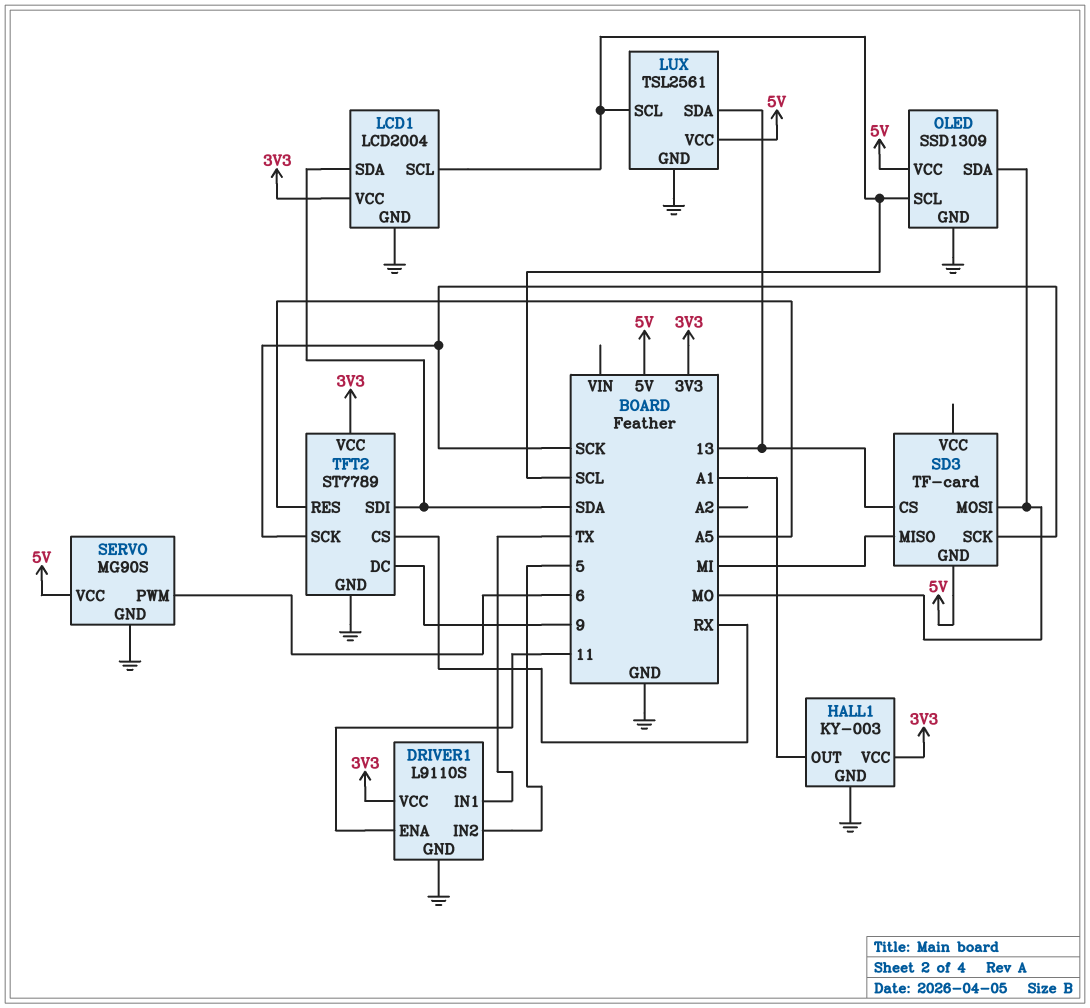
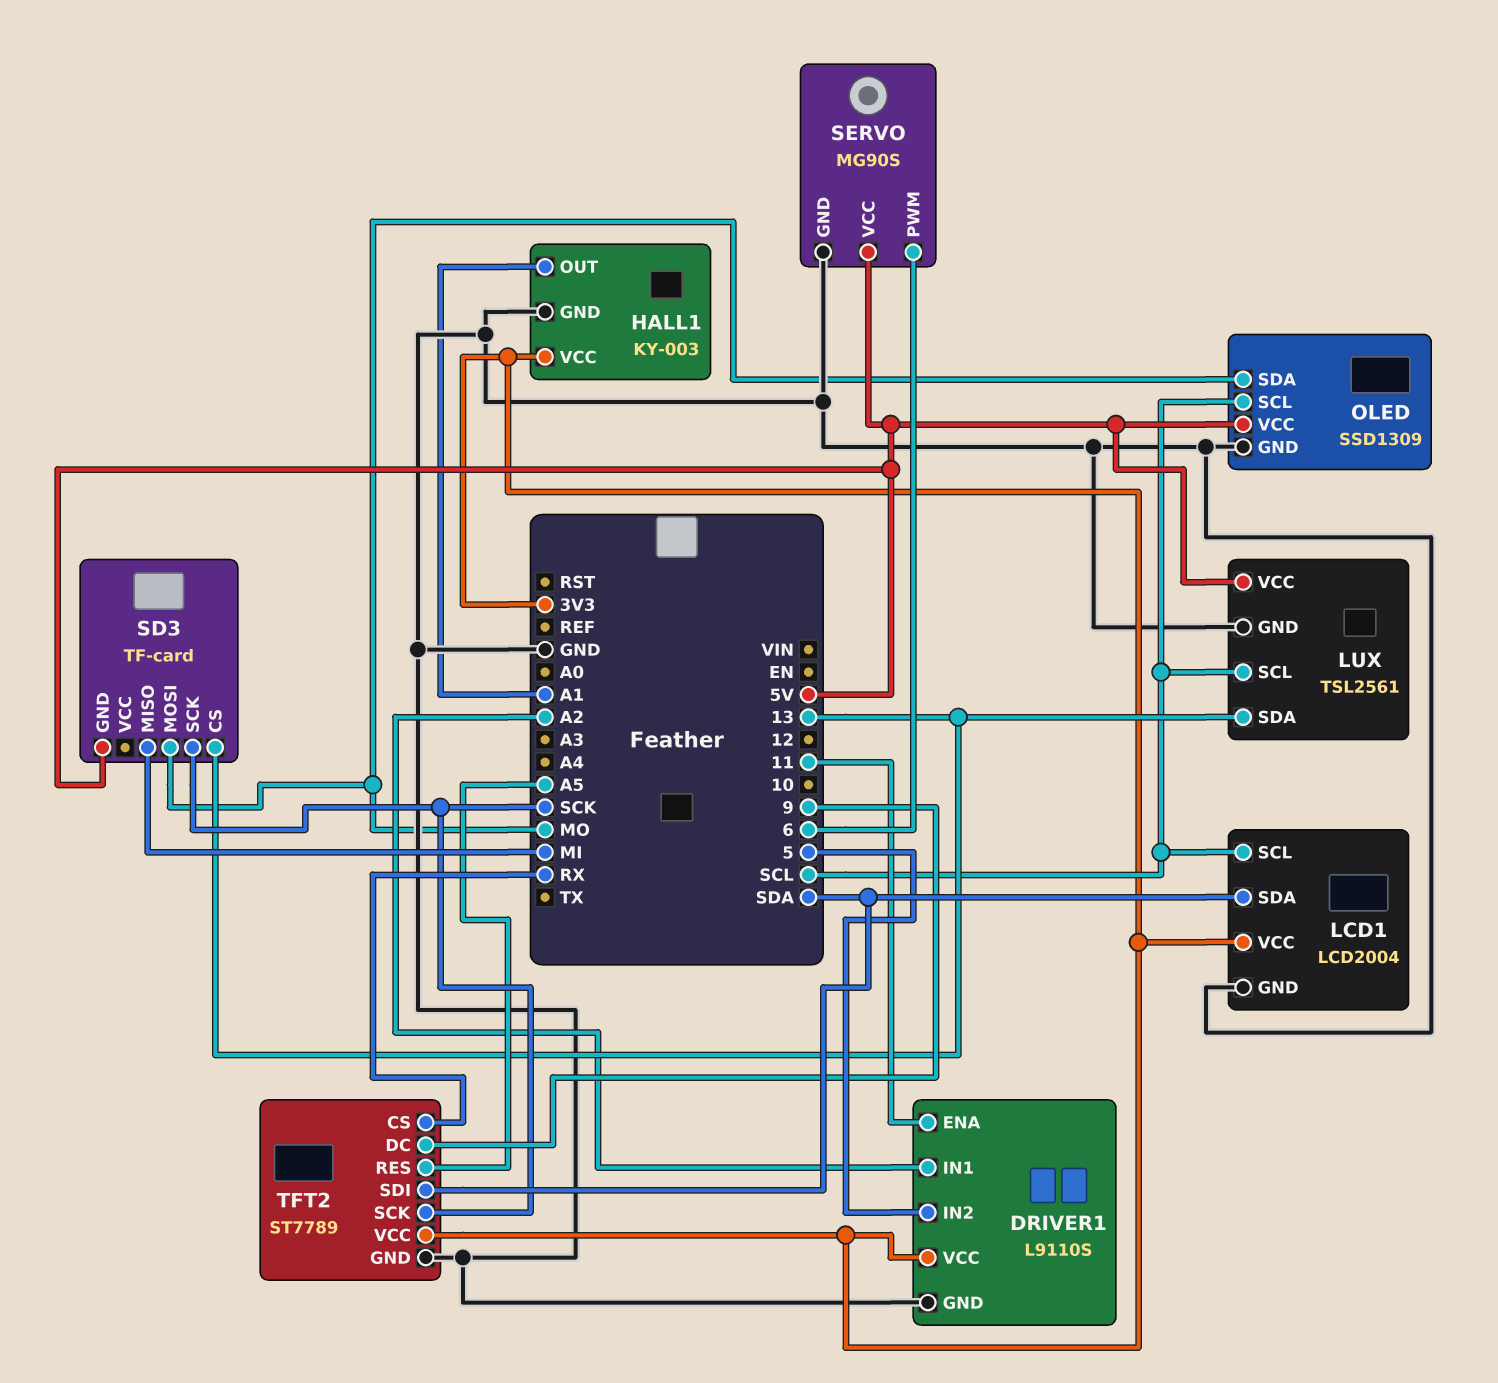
DRIVER1 pin IN1: TX -> A2

